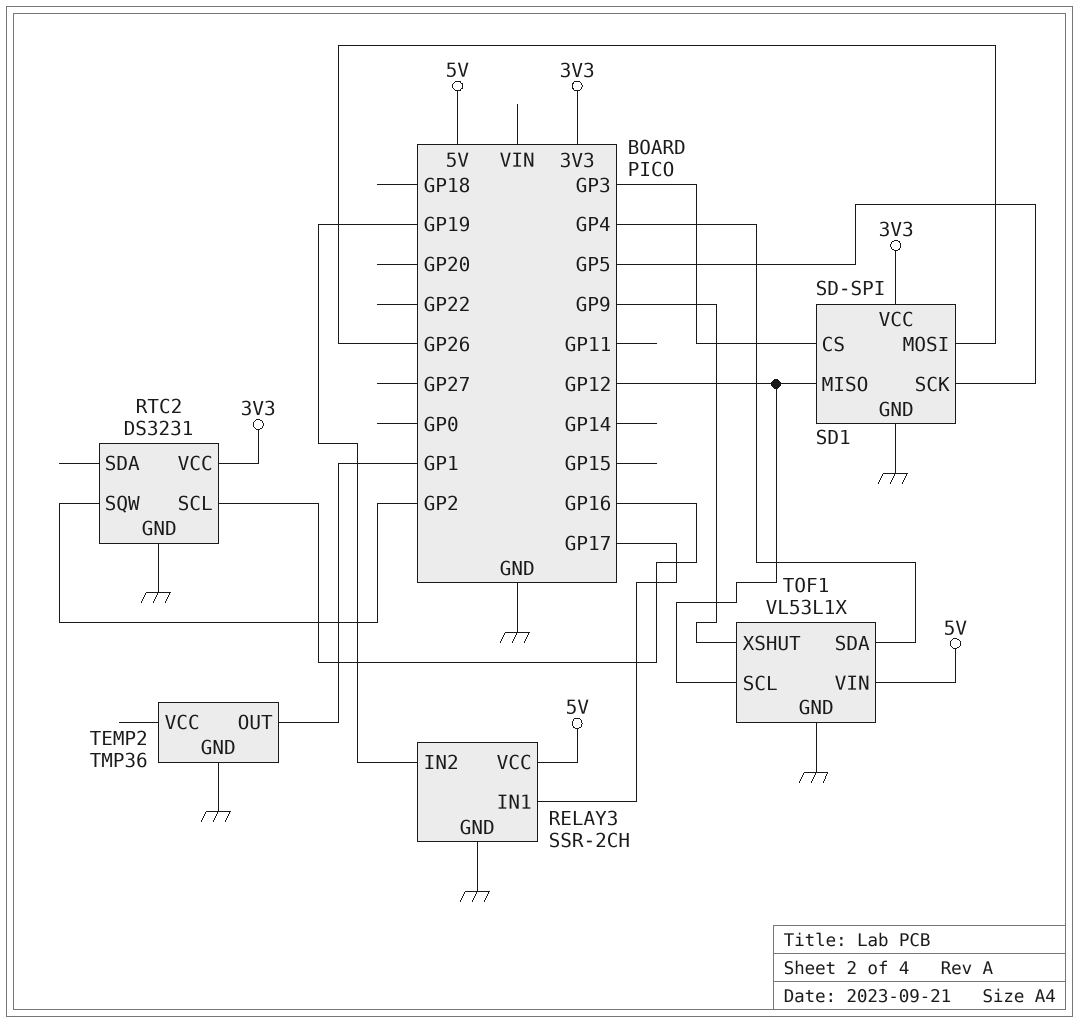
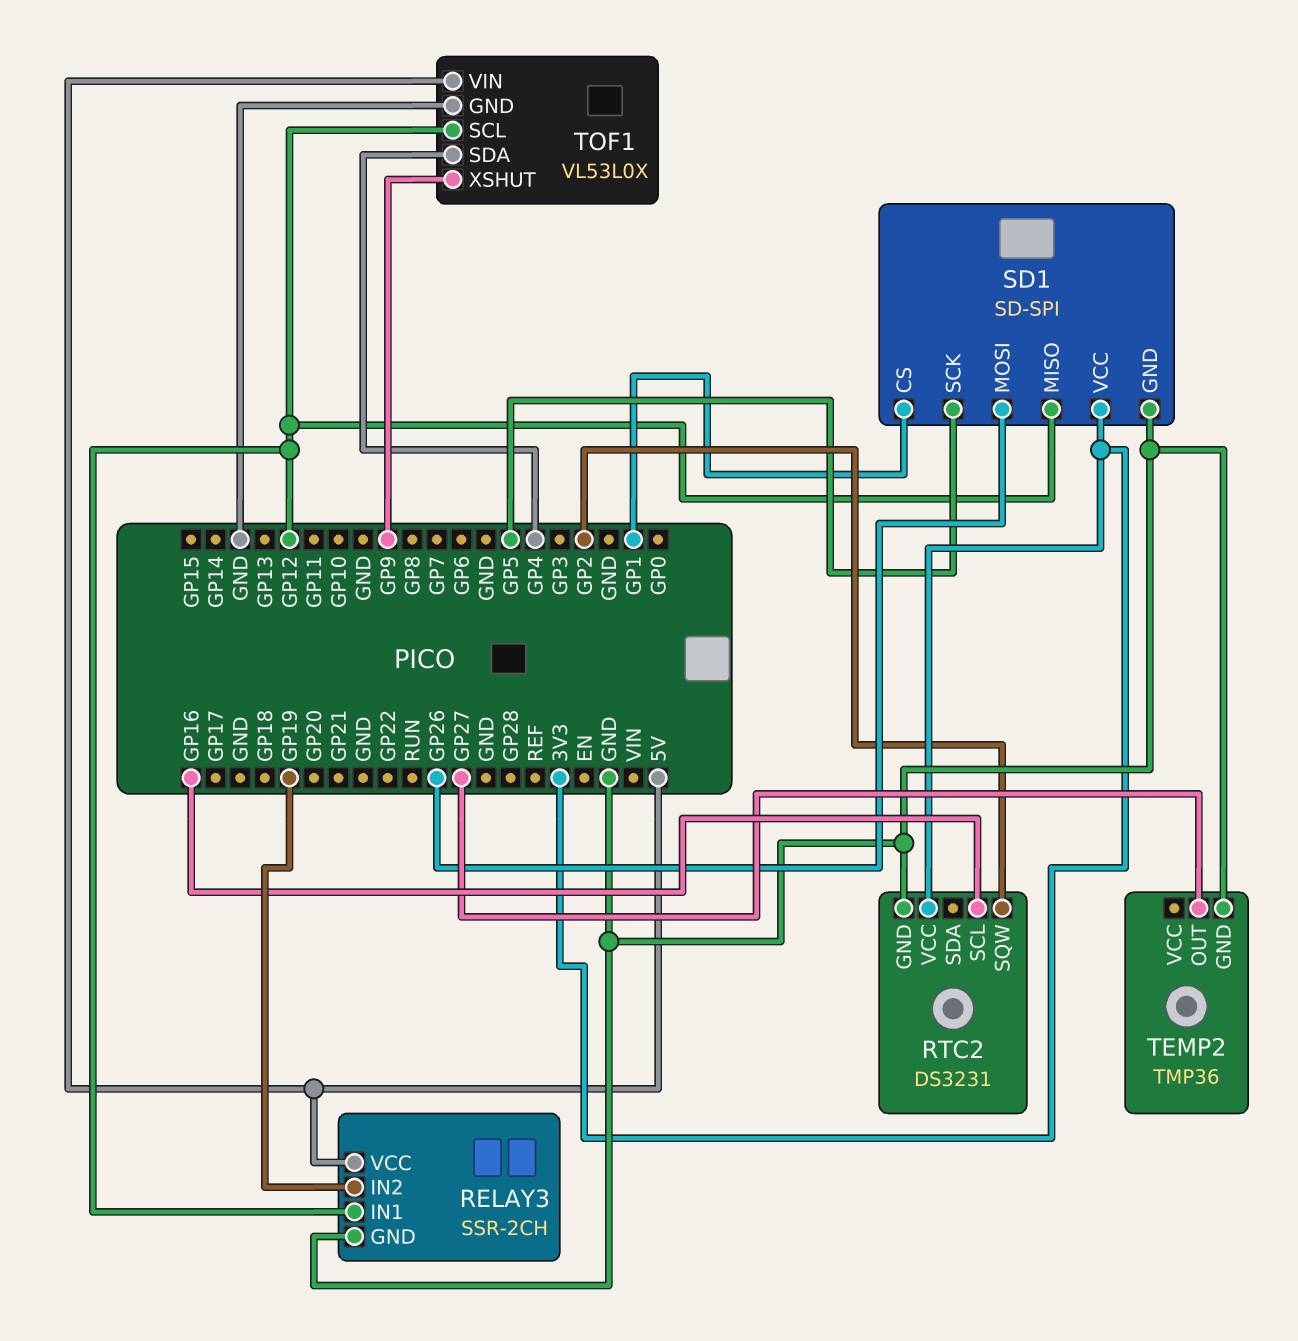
RELAY3 pin IN1: GP17 -> GP12
SD1 pin CS: GP3 -> GP1
TEMP2 pin OUT: GP1 -> GP27
TOF1: VL53L1X -> VL53L0X

